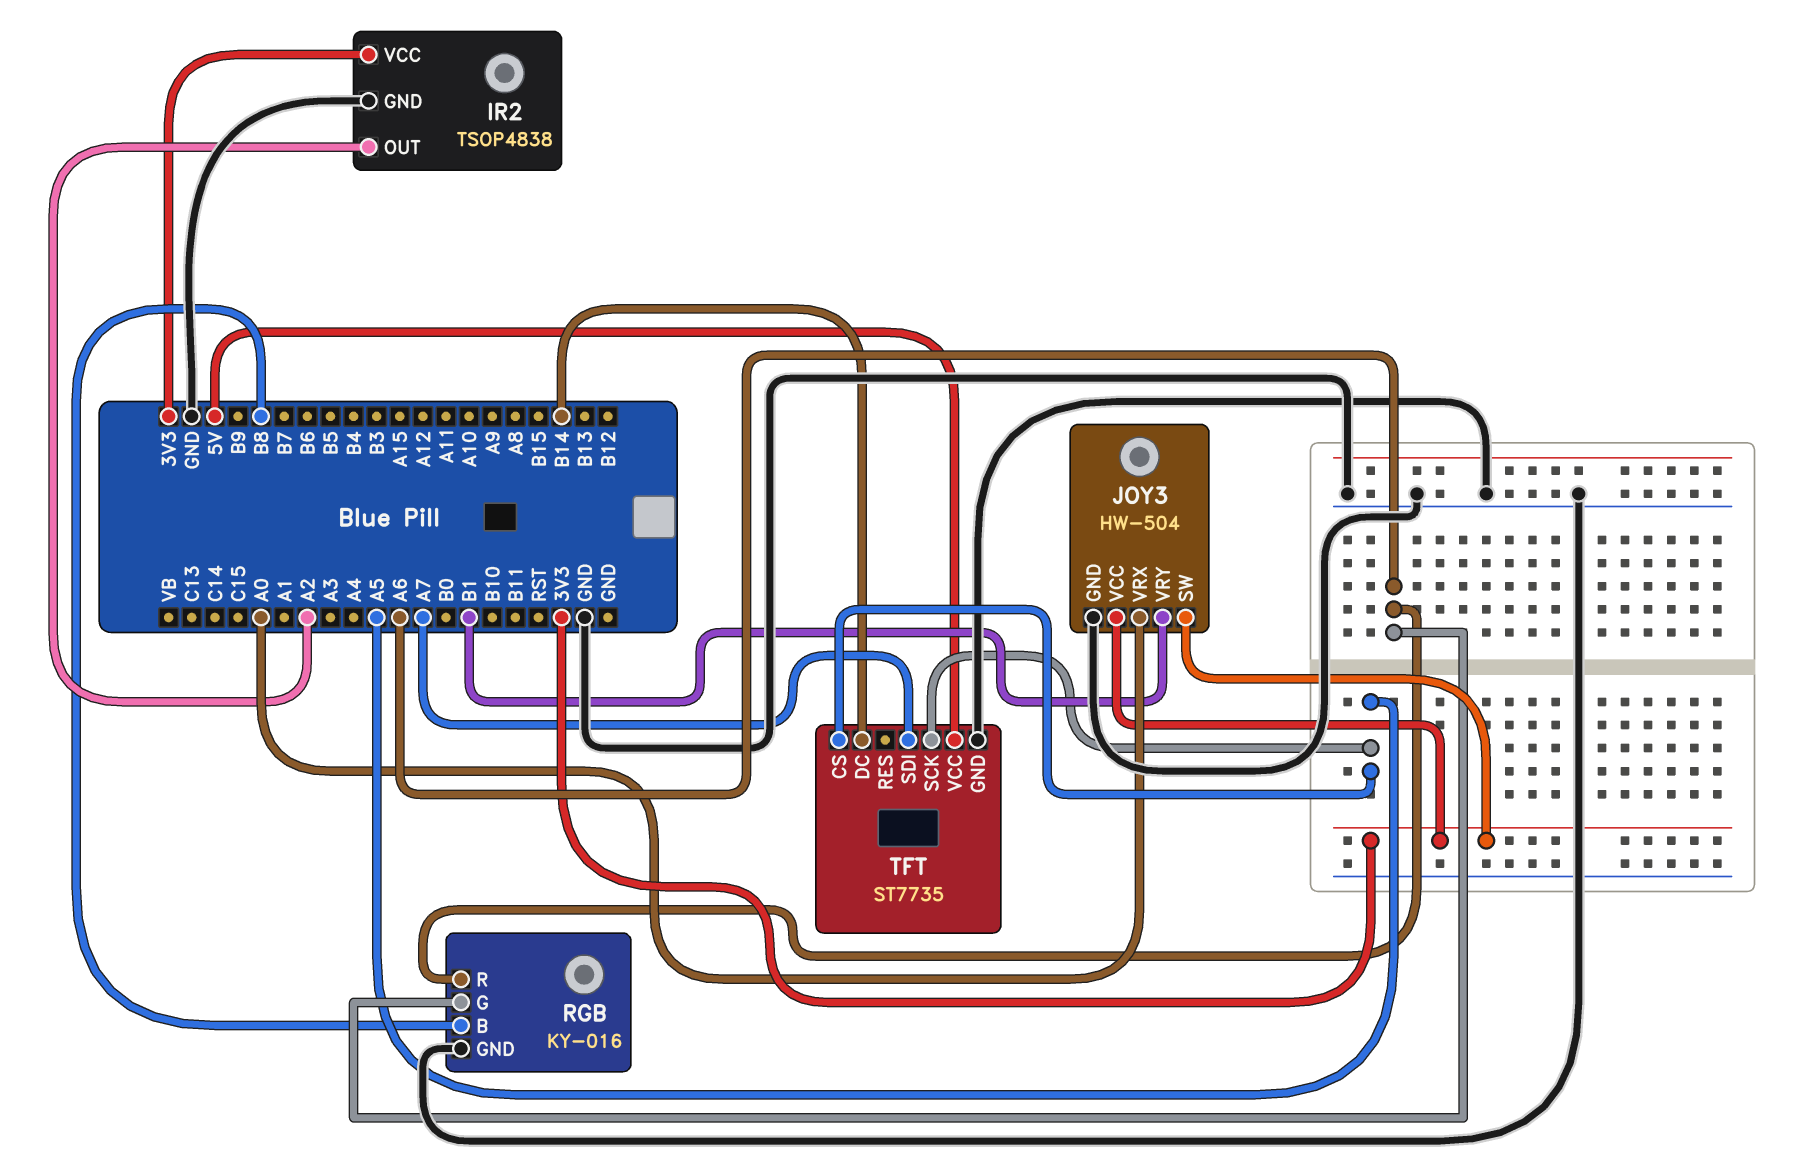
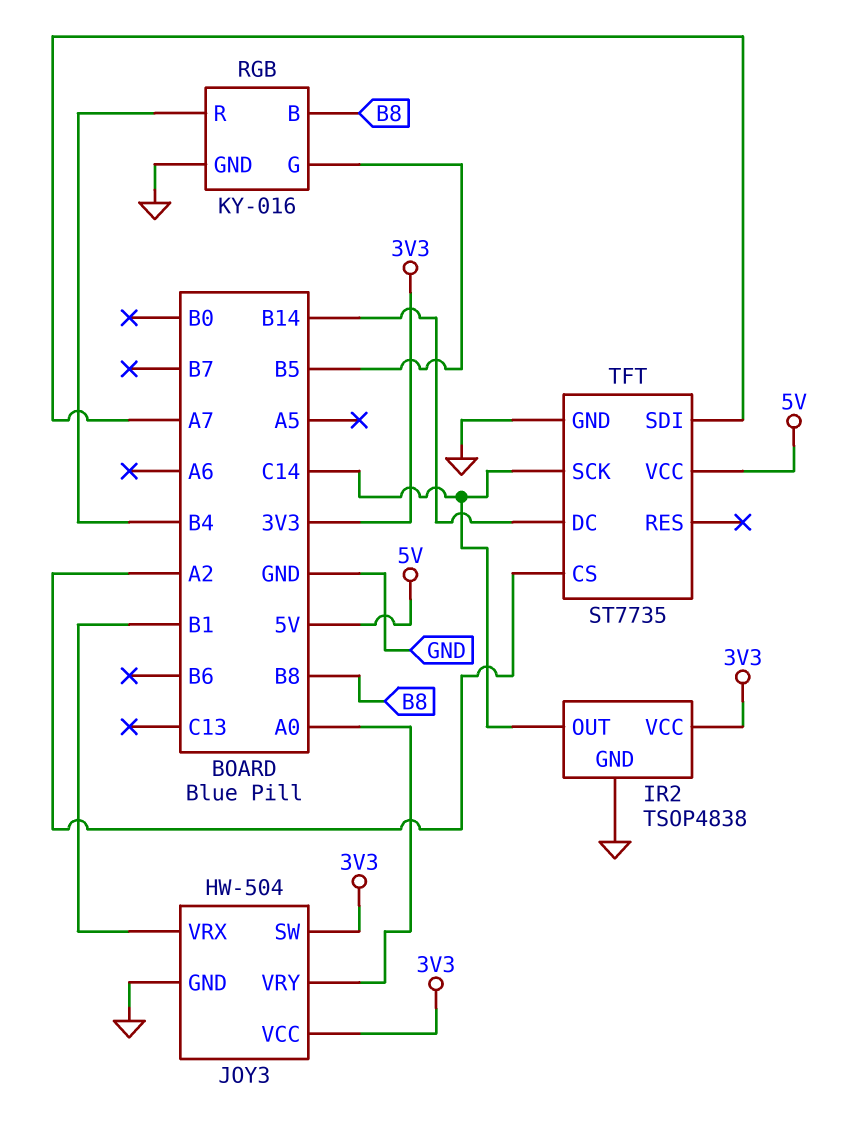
IR2 pin OUT: A2 -> C14
JOY3 pin VRX: A0 -> B1
JOY3 pin VRY: B1 -> A0
RGB pin G: A6 -> B5
RGB pin R: A6 -> B4
TFT pin CS: A5 -> A2
TFT pin SCK: A5 -> C14

